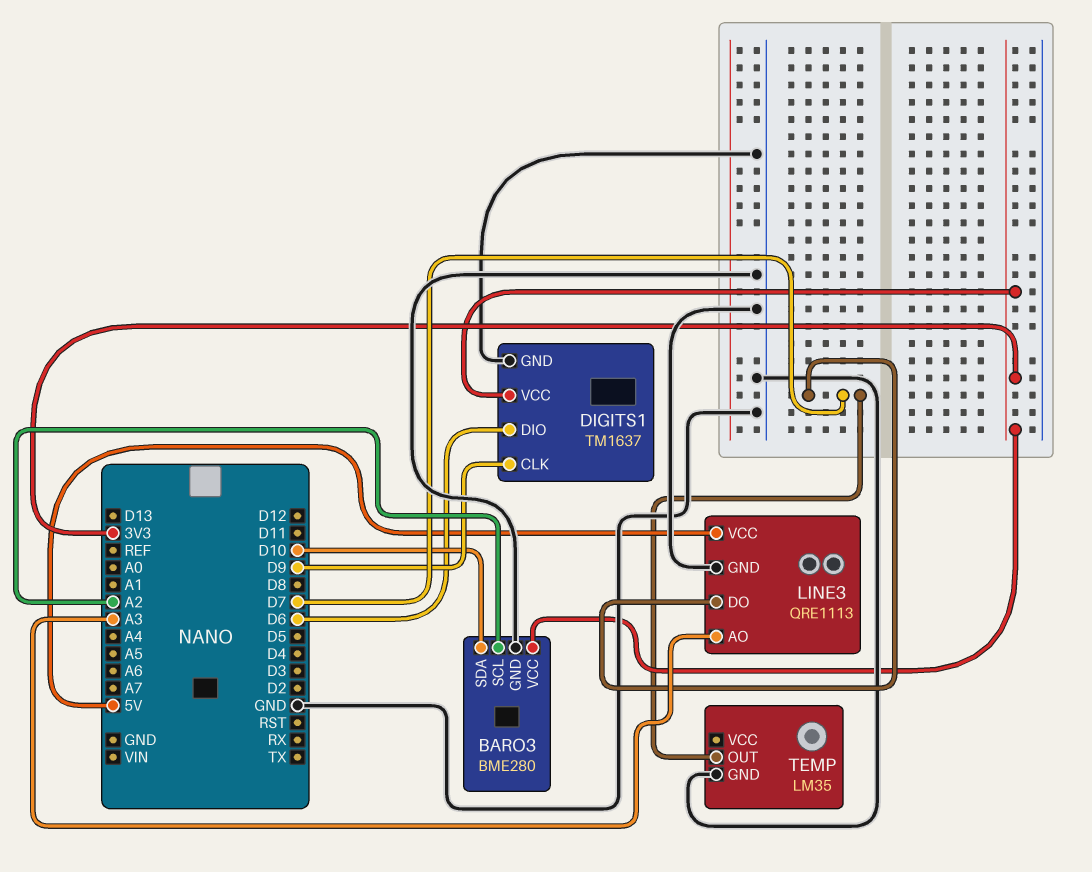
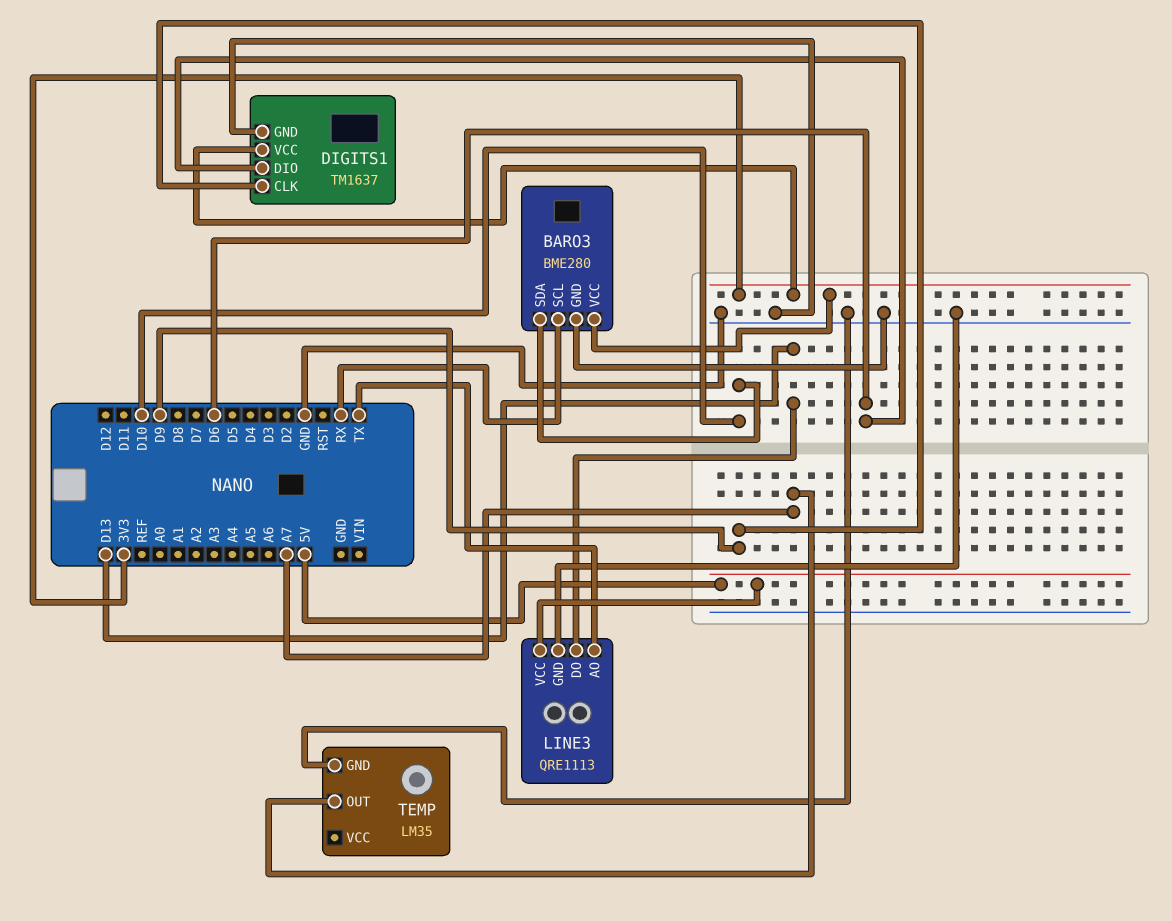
BARO3 pin SCL: A2 -> RX
LINE3 pin AO: A3 -> TX
LINE3 pin DO: D7 -> D13
TEMP pin OUT: D7 -> A7

